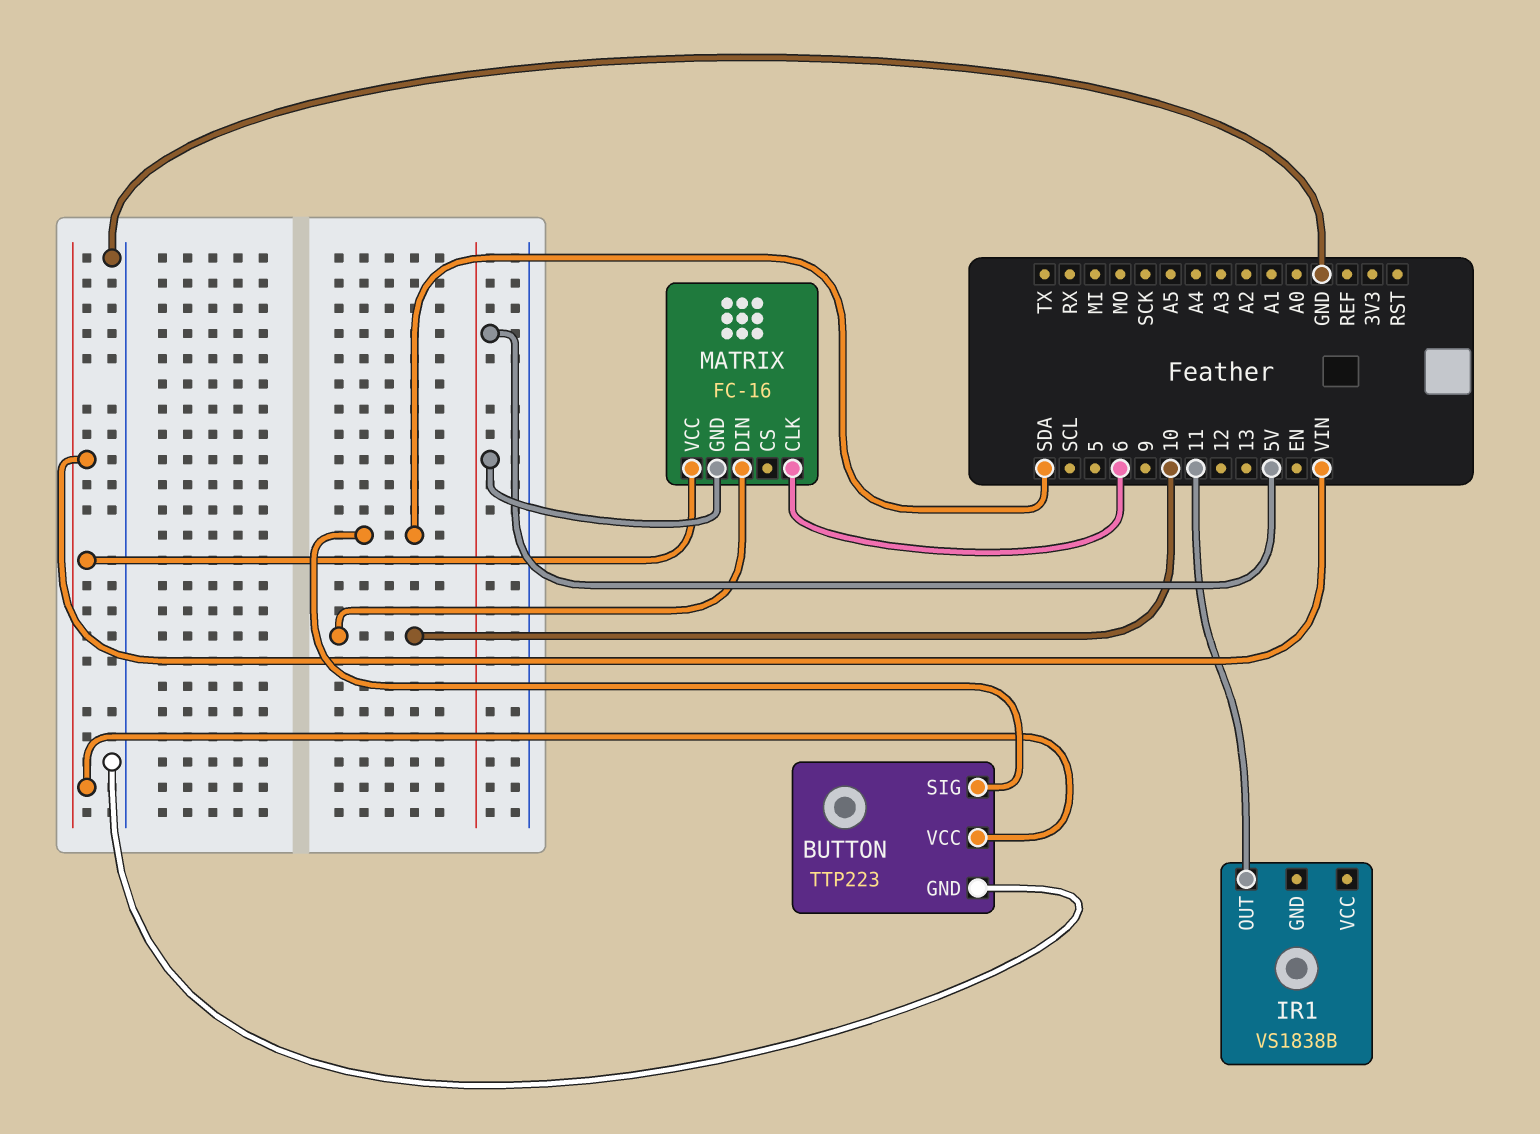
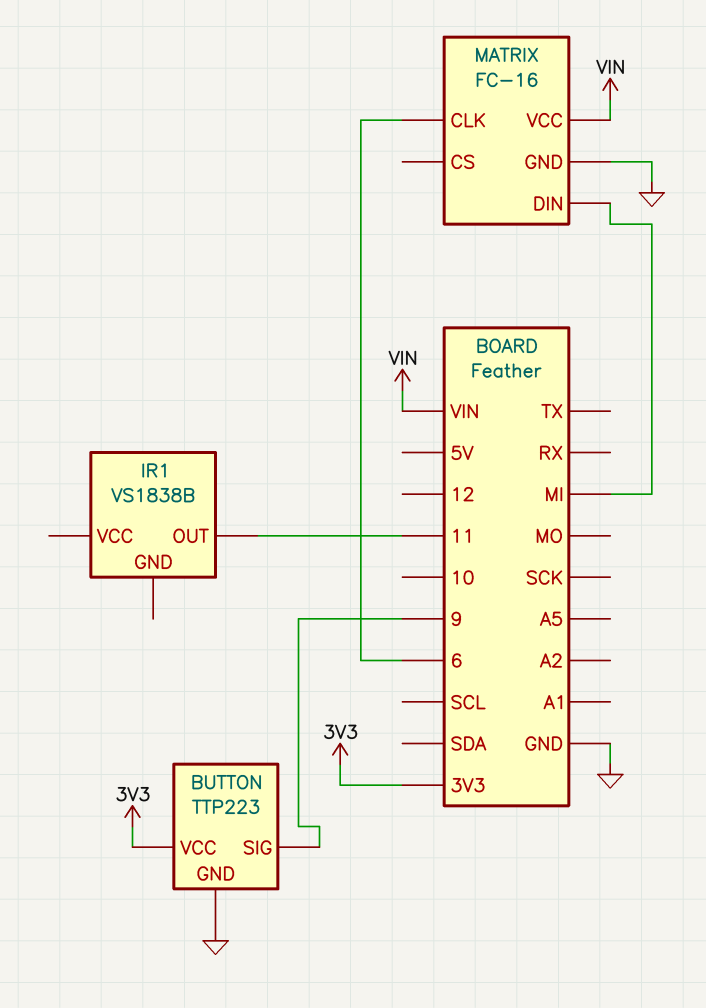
BUTTON pin SIG: SDA -> 9
BUTTON pin VCC: VIN -> 3V3
MATRIX pin DIN: 10 -> MI
MATRIX pin GND: 5V -> GND

